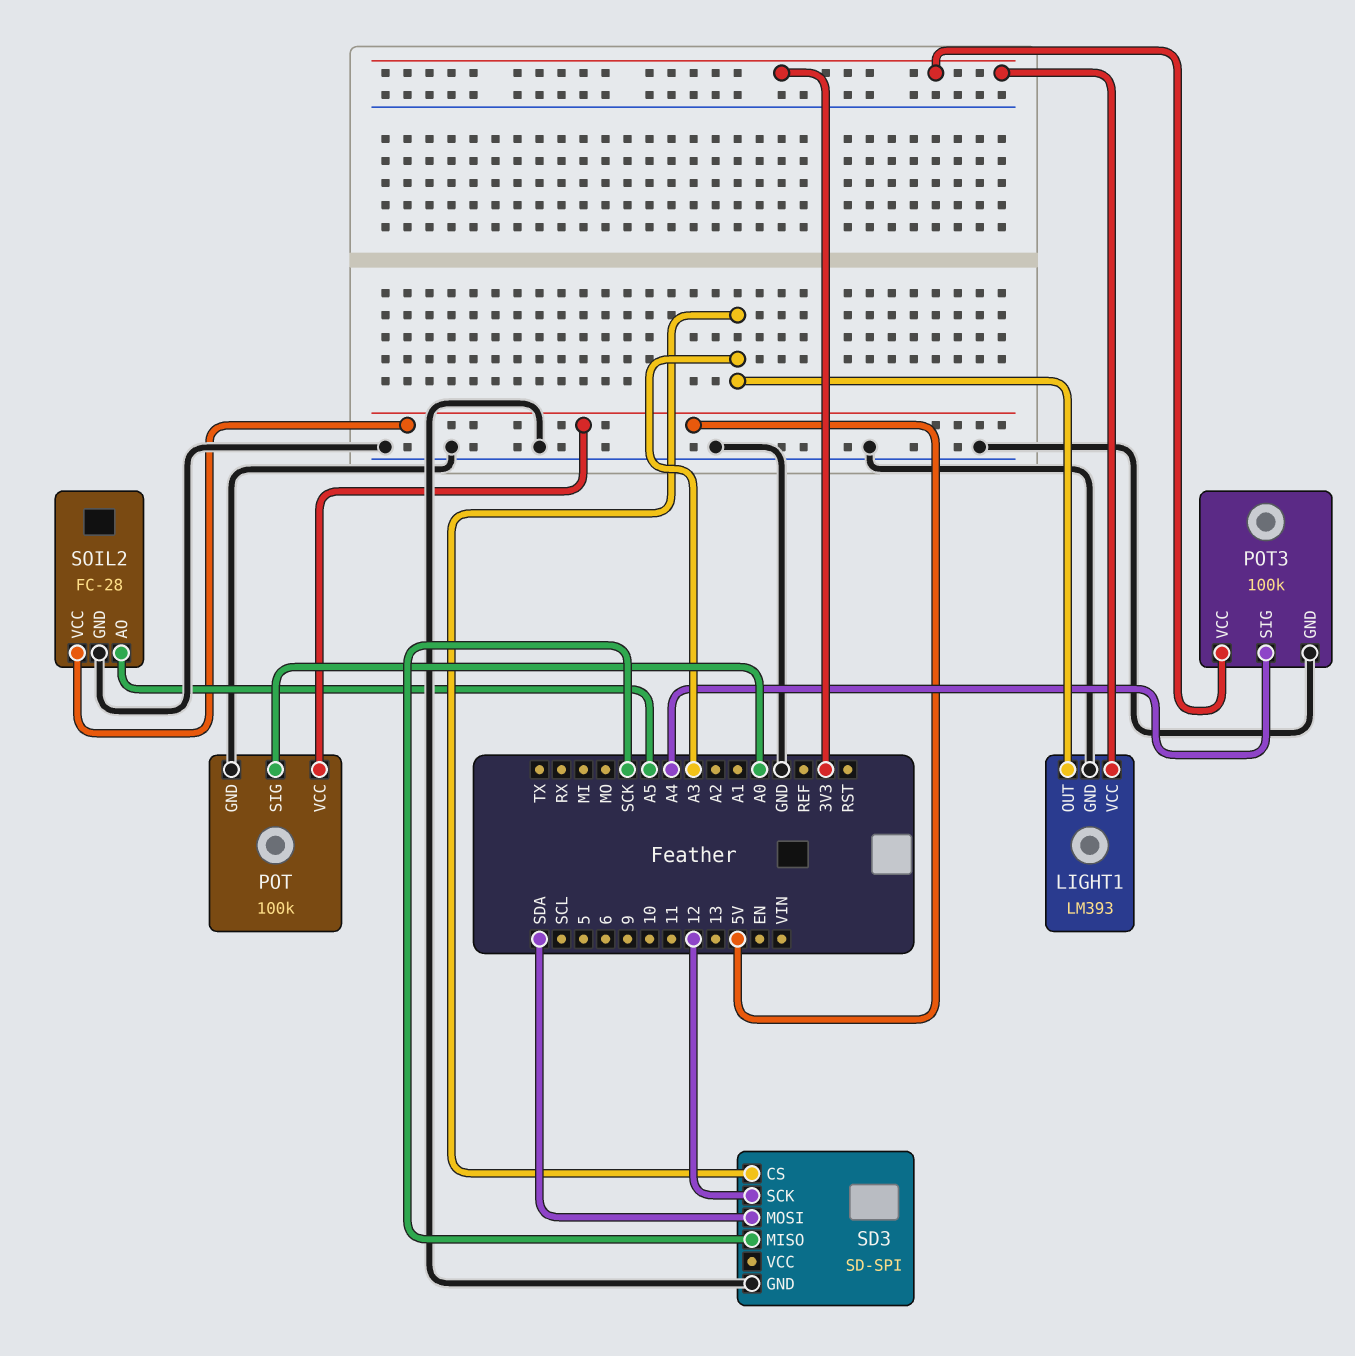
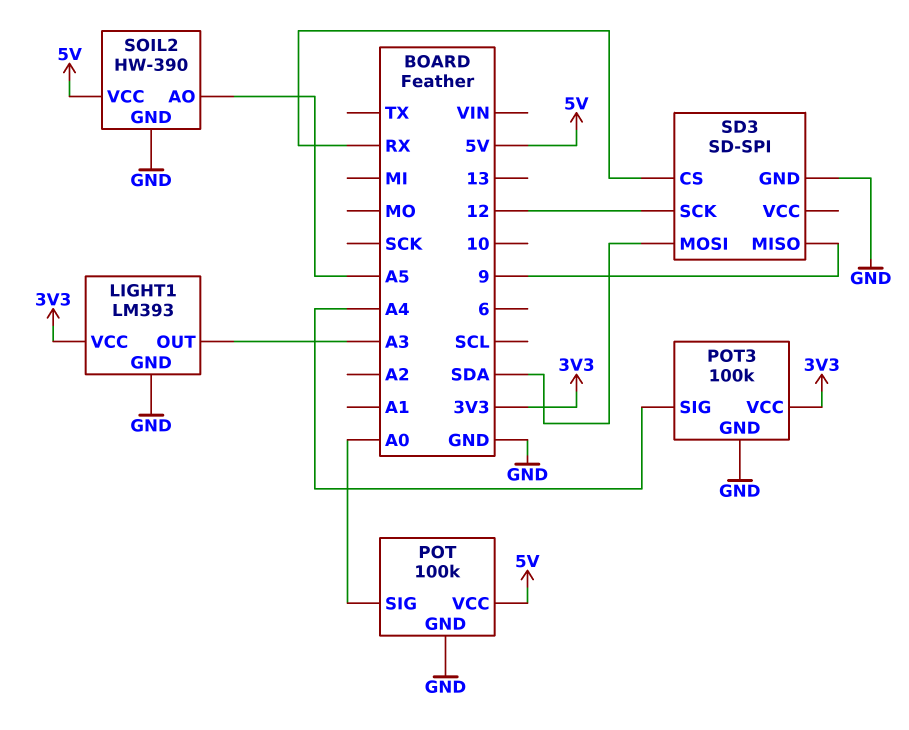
SD3 pin CS: A3 -> RX
SD3 pin MISO: SCK -> 9
SOIL2: FC-28 -> HW-390

